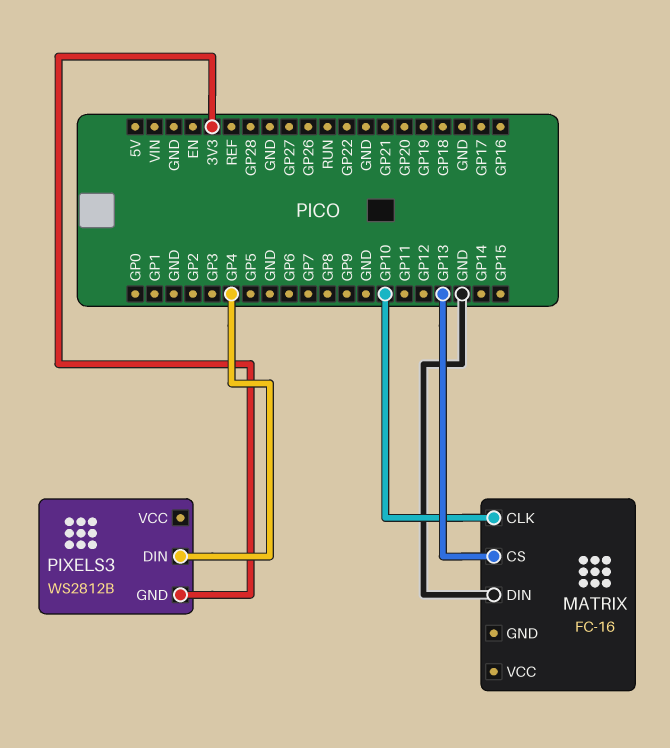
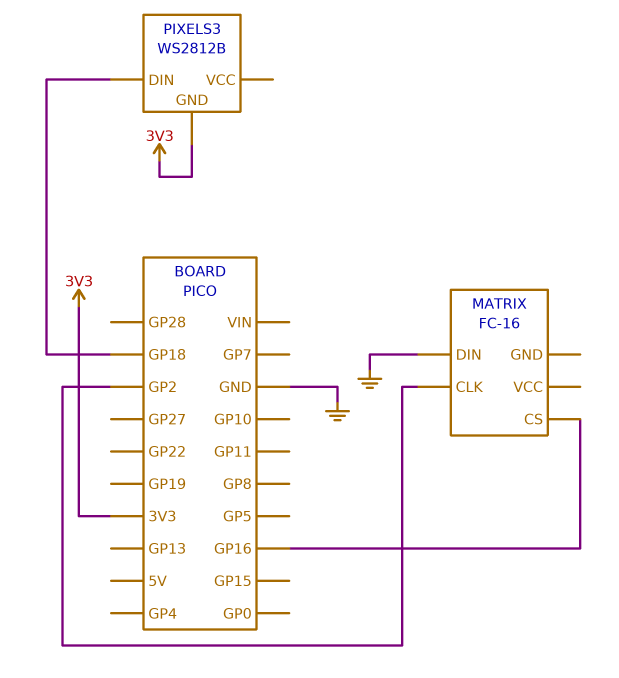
MATRIX pin CLK: GP10 -> GP2
MATRIX pin CS: GP13 -> GP16
PIXELS3 pin DIN: GP4 -> GP18

